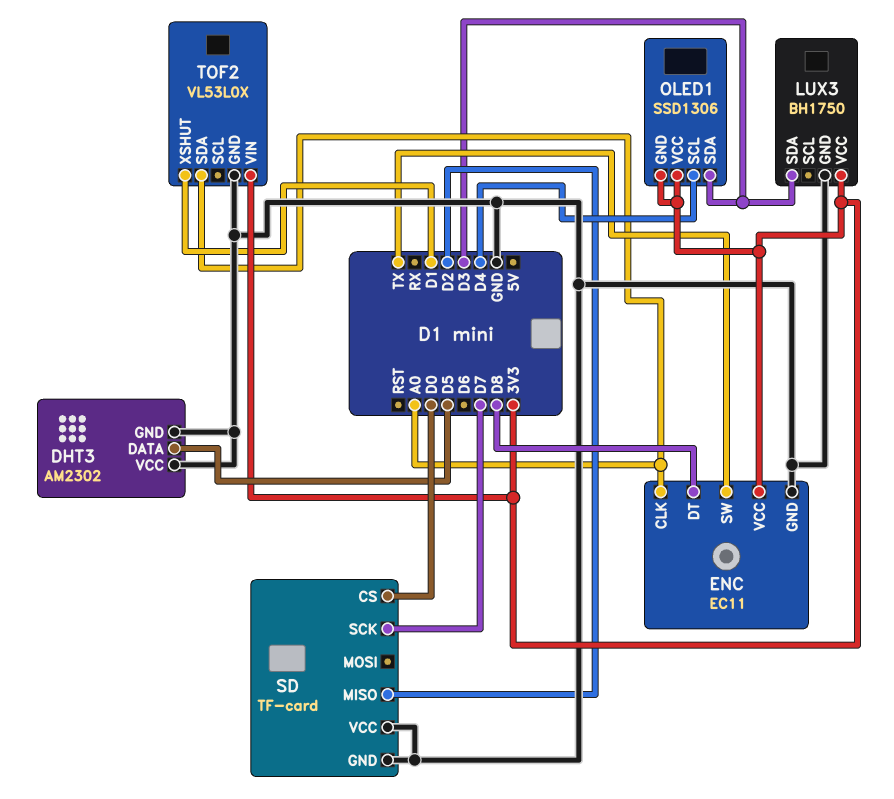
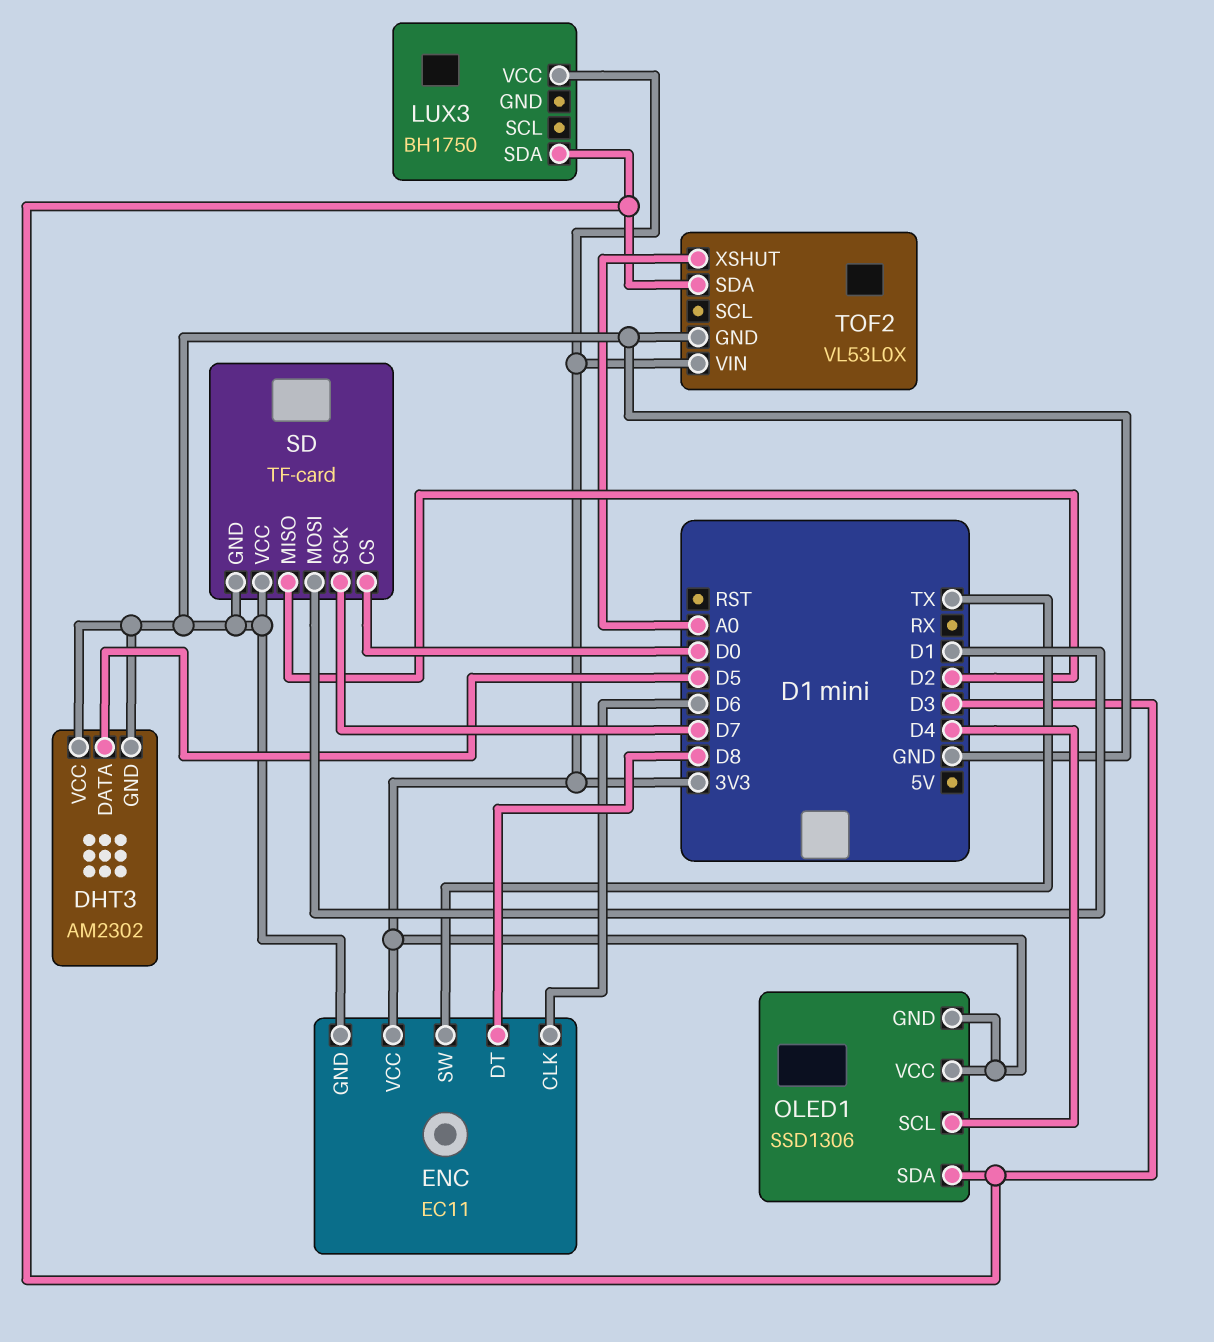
ENC pin CLK: A0 -> D6
LUX3 pin GND: GND -> none
SD pin MOSI: none -> D1
TOF2 pin SDA: A0 -> D3
TOF2 pin XSHUT: D1 -> A0

